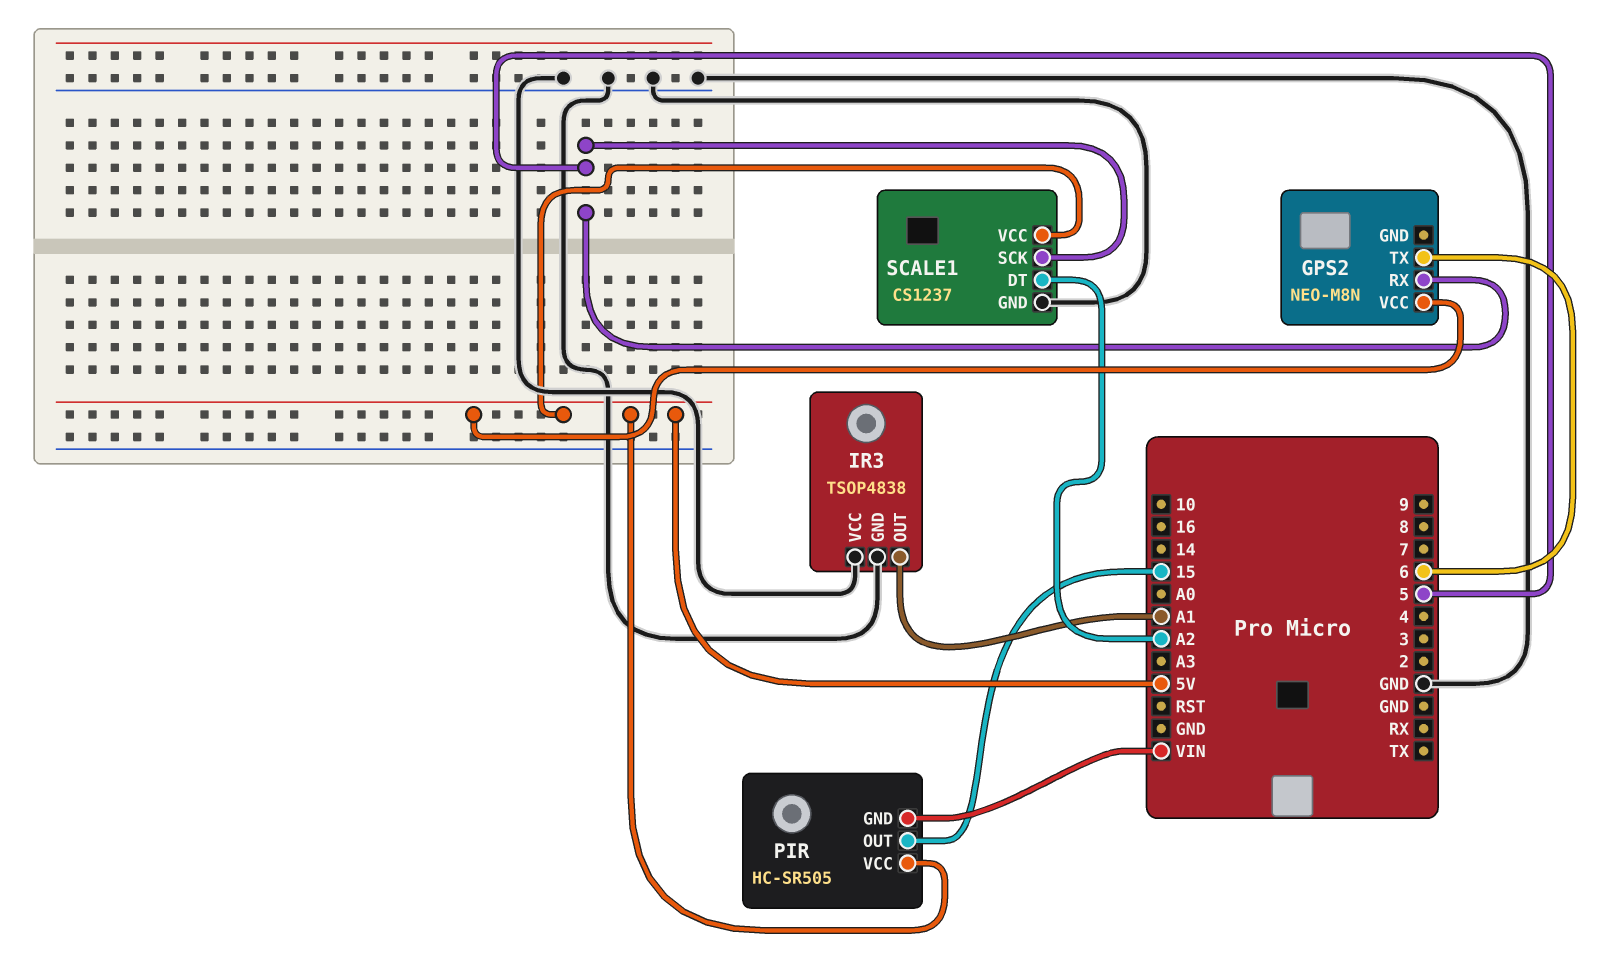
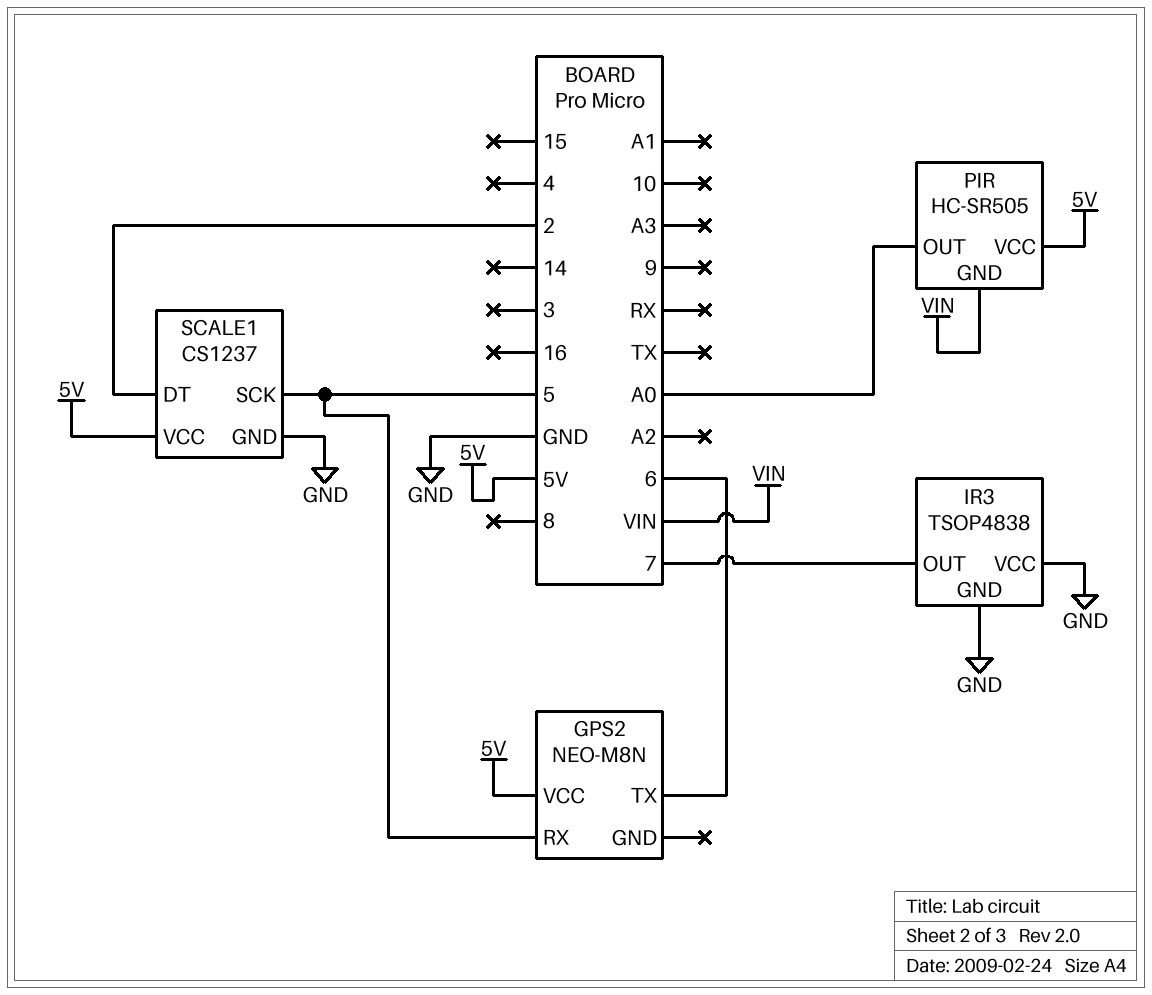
IR3 pin OUT: A1 -> 7
PIR pin OUT: 15 -> A0
SCALE1 pin DT: A2 -> 2

